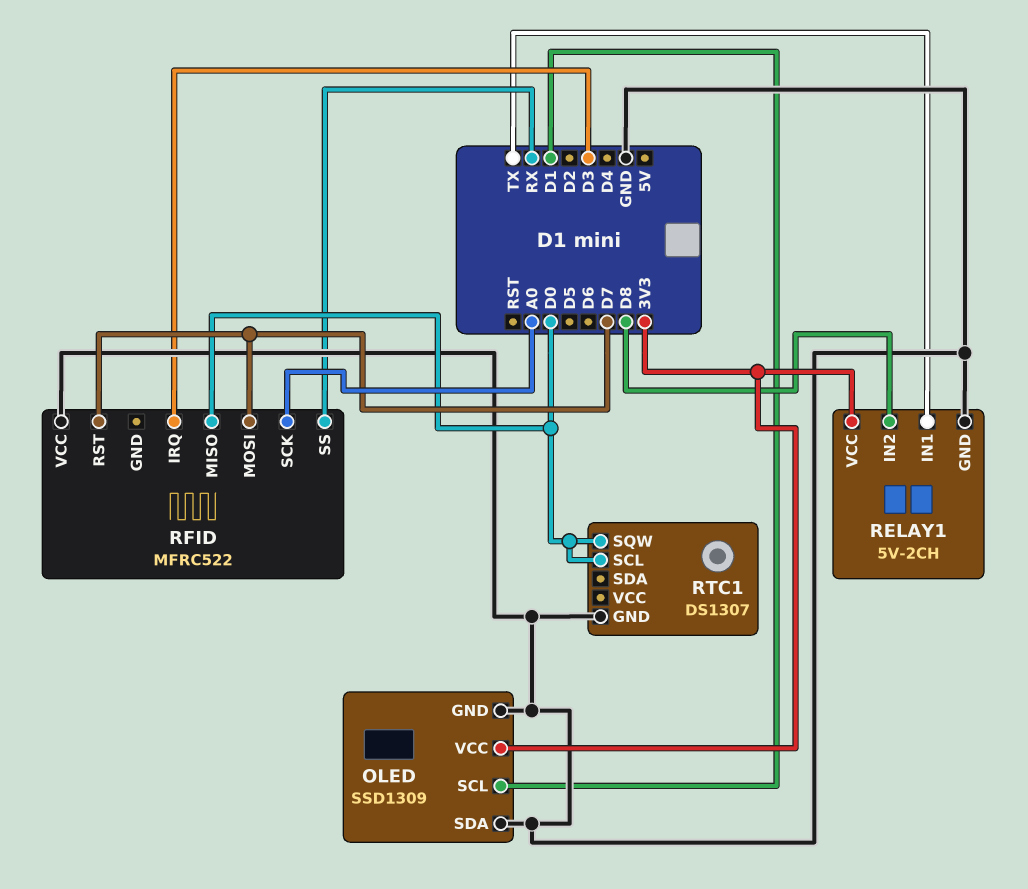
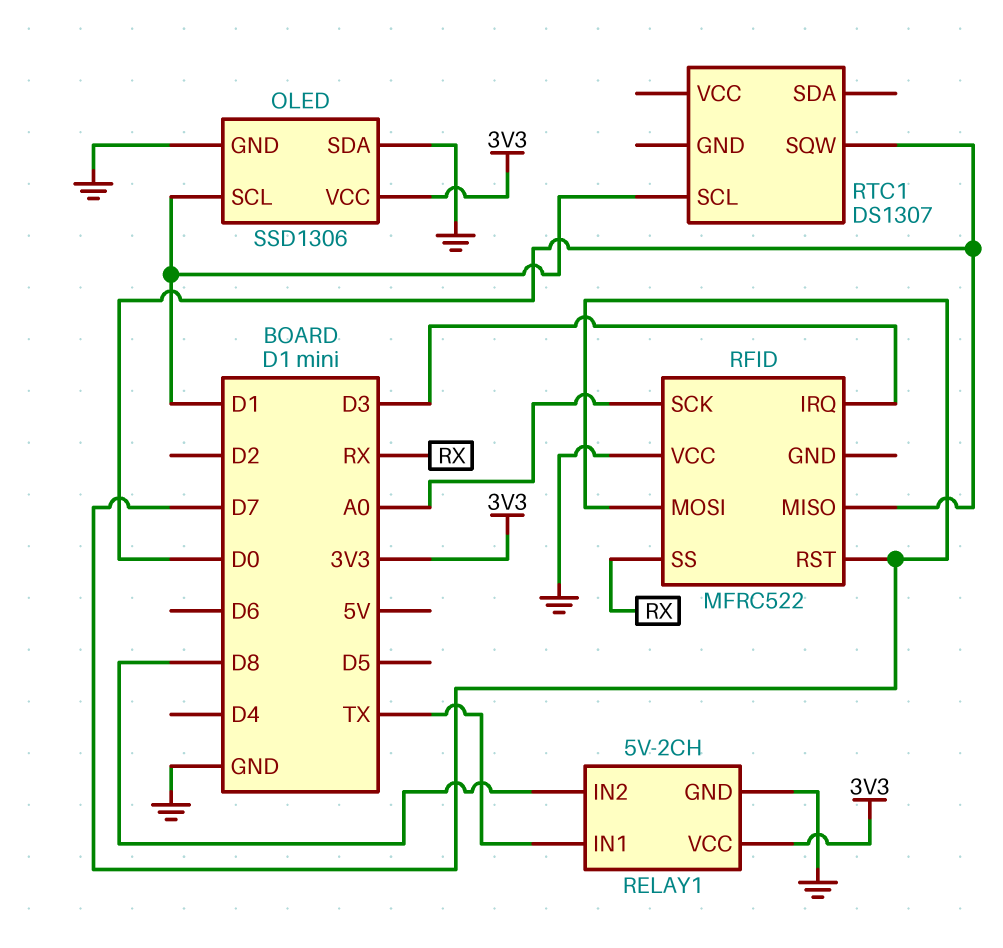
OLED: SSD1309 -> SSD1306
RTC1 pin GND: GND -> none
RTC1 pin SCL: D0 -> D1

